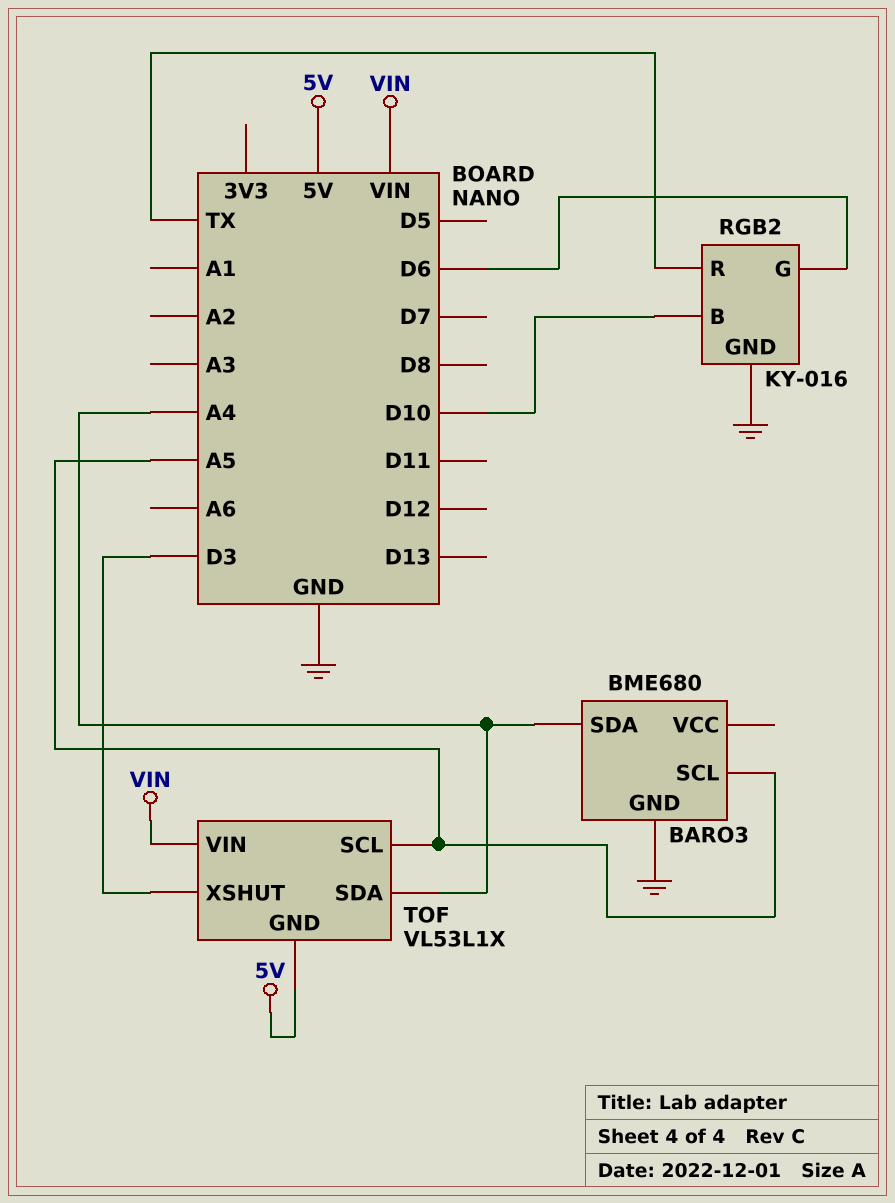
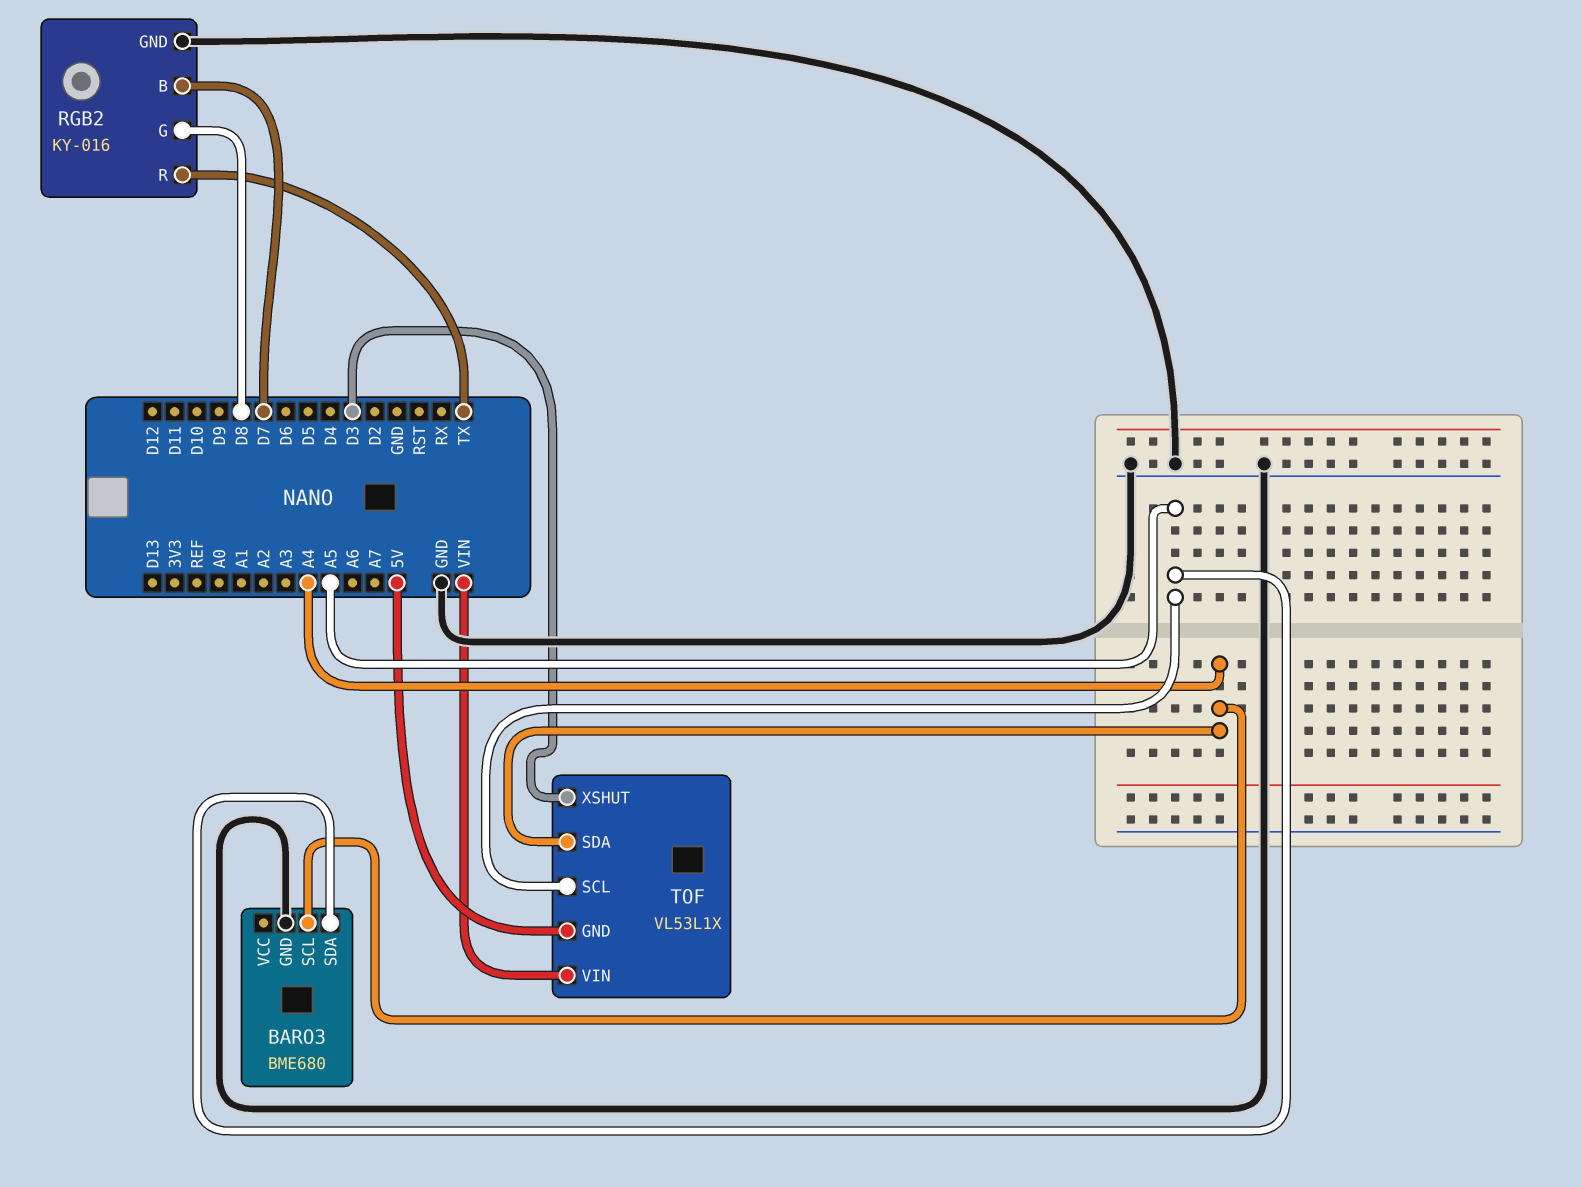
BARO3 pin SCL: A5 -> A4
BARO3 pin SDA: A4 -> A5
RGB2 pin B: D10 -> D7
RGB2 pin G: D6 -> D8

